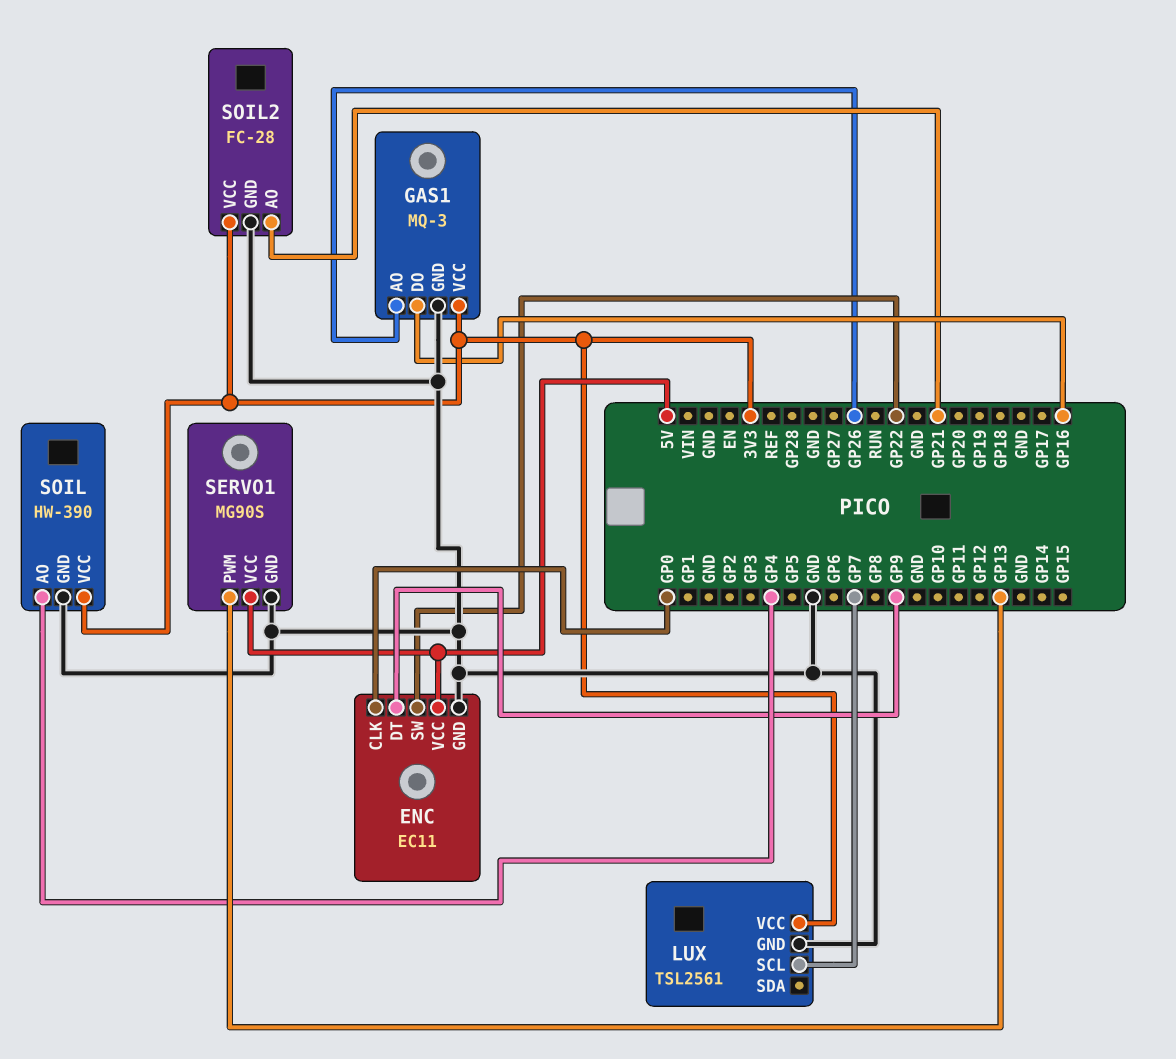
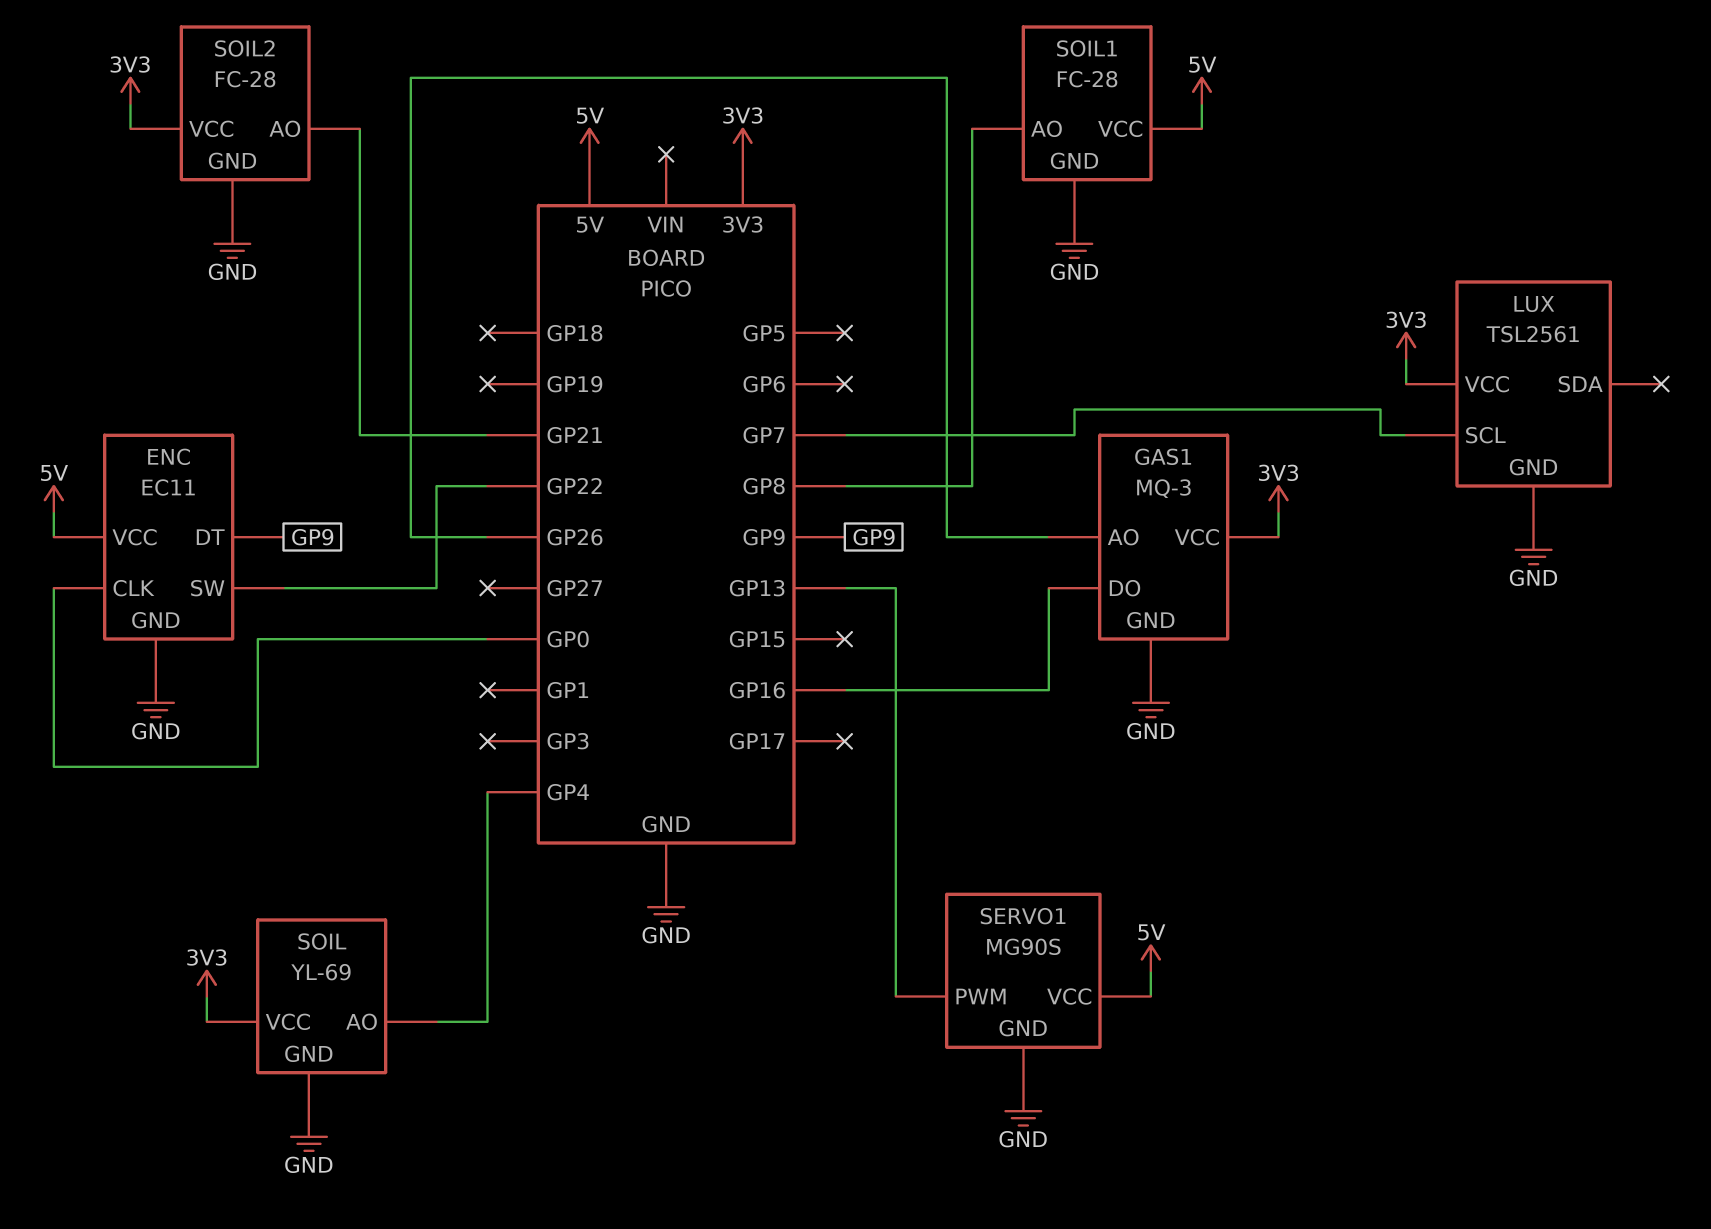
SOIL: HW-390 -> YL-69
SOIL1: none -> FC-28
SOIL1 pin AO: none -> GP8
SOIL1 pin GND: none -> GND
SOIL1 pin VCC: none -> 5V

